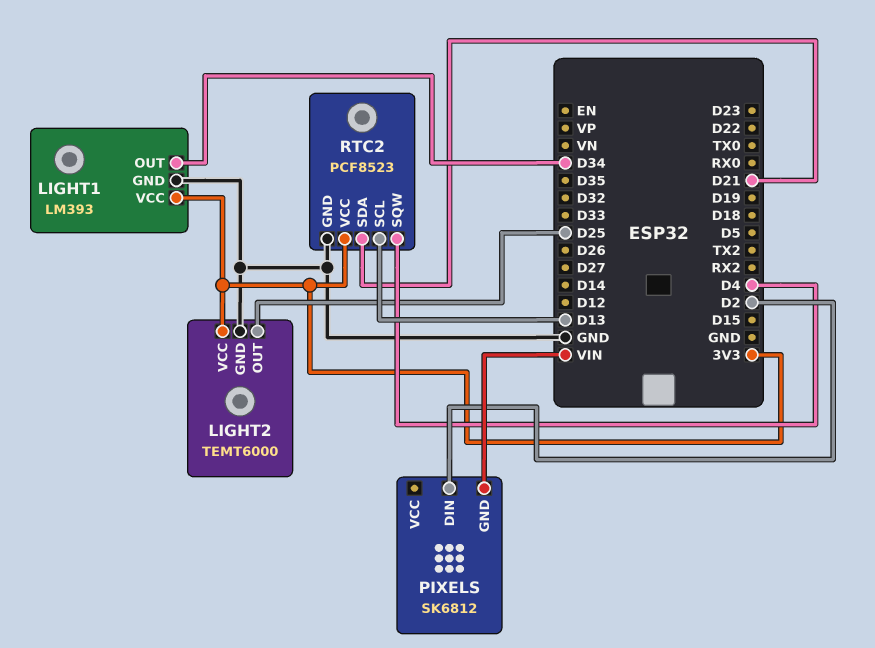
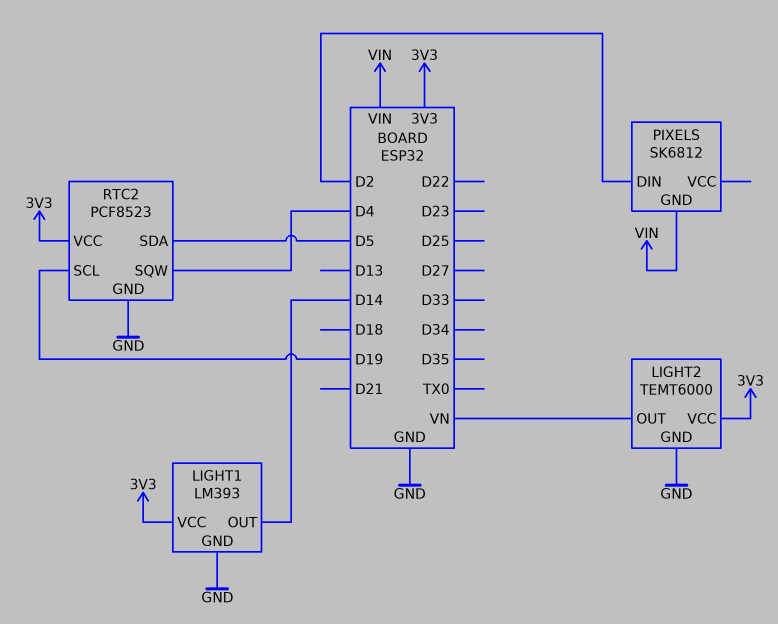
LIGHT1 pin OUT: D34 -> D14
LIGHT2 pin OUT: D25 -> VN
RTC2 pin SCL: D13 -> D19
RTC2 pin SDA: D21 -> D5

